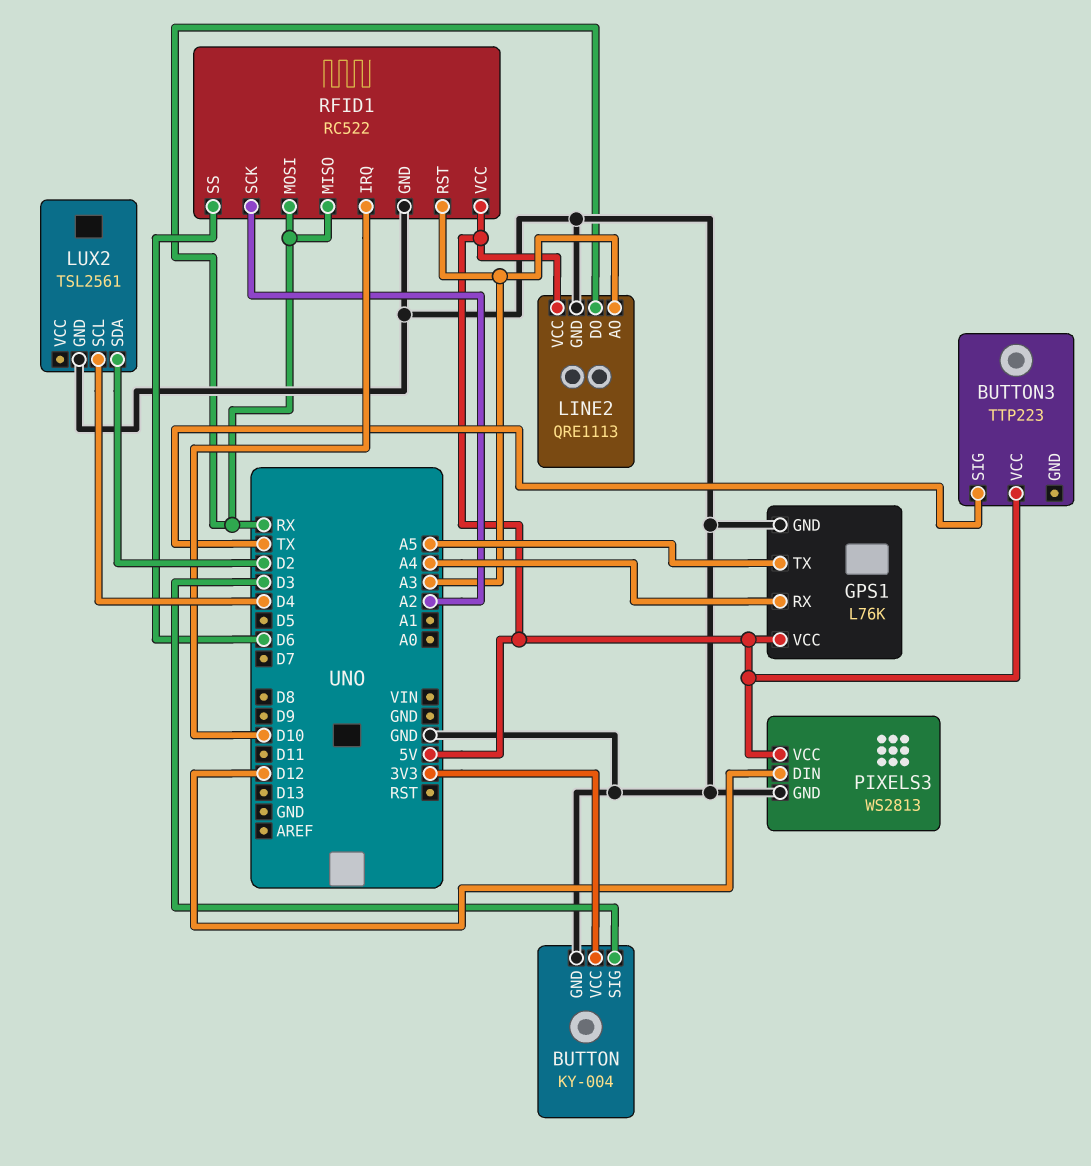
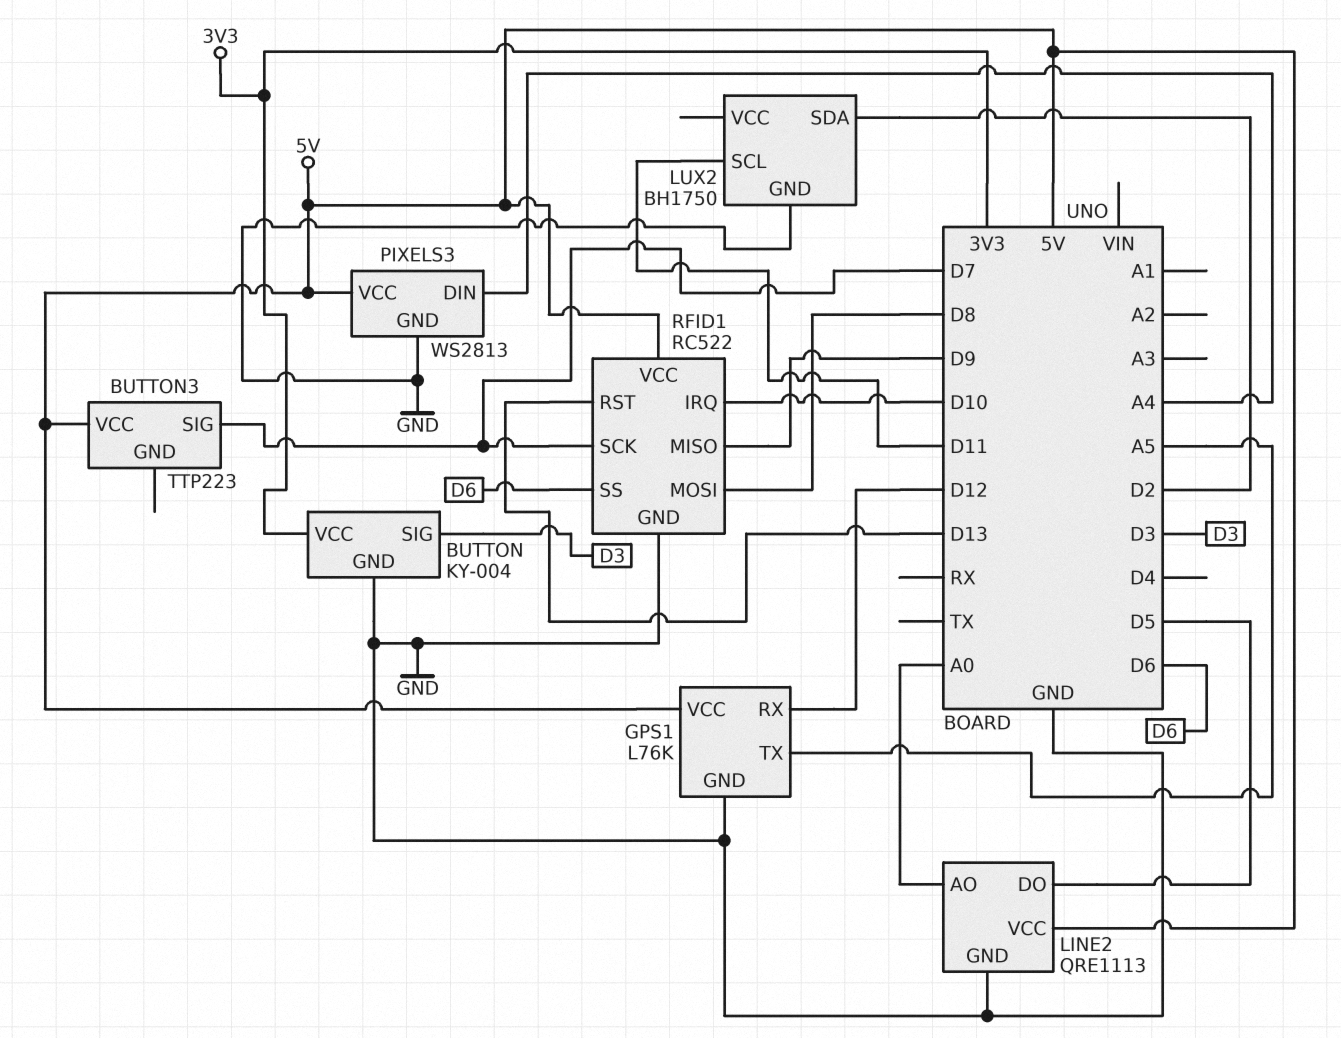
BUTTON3 pin SIG: TX -> D7
GPS1 pin RX: A4 -> D12
LINE2 pin AO: A3 -> A0
LINE2 pin DO: RX -> D5
LUX2: TSL2561 -> BH1750
LUX2 pin SCL: D4 -> D11
PIXELS3 pin DIN: D12 -> A4
RFID1 pin MISO: RX -> D9
RFID1 pin MOSI: RX -> D8
RFID1 pin RST: A3 -> D13
RFID1 pin SCK: A2 -> D7

